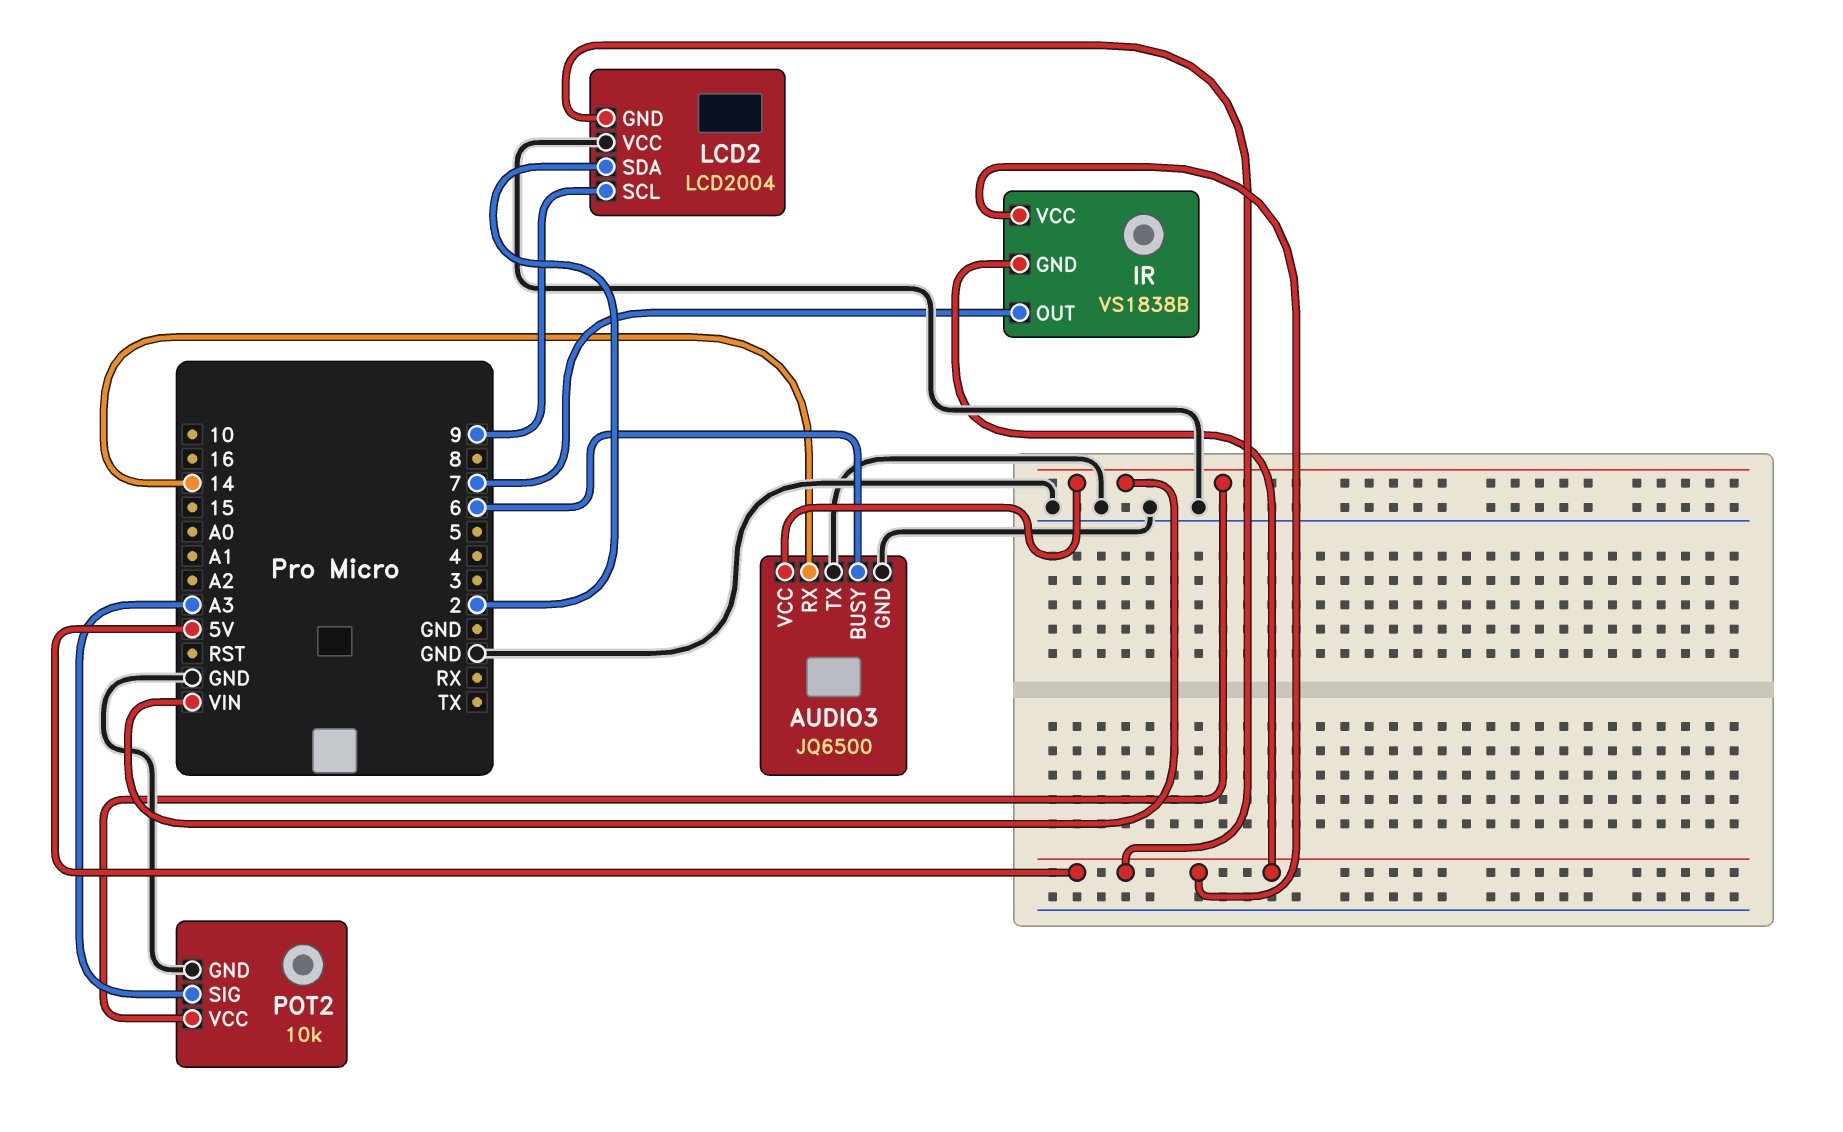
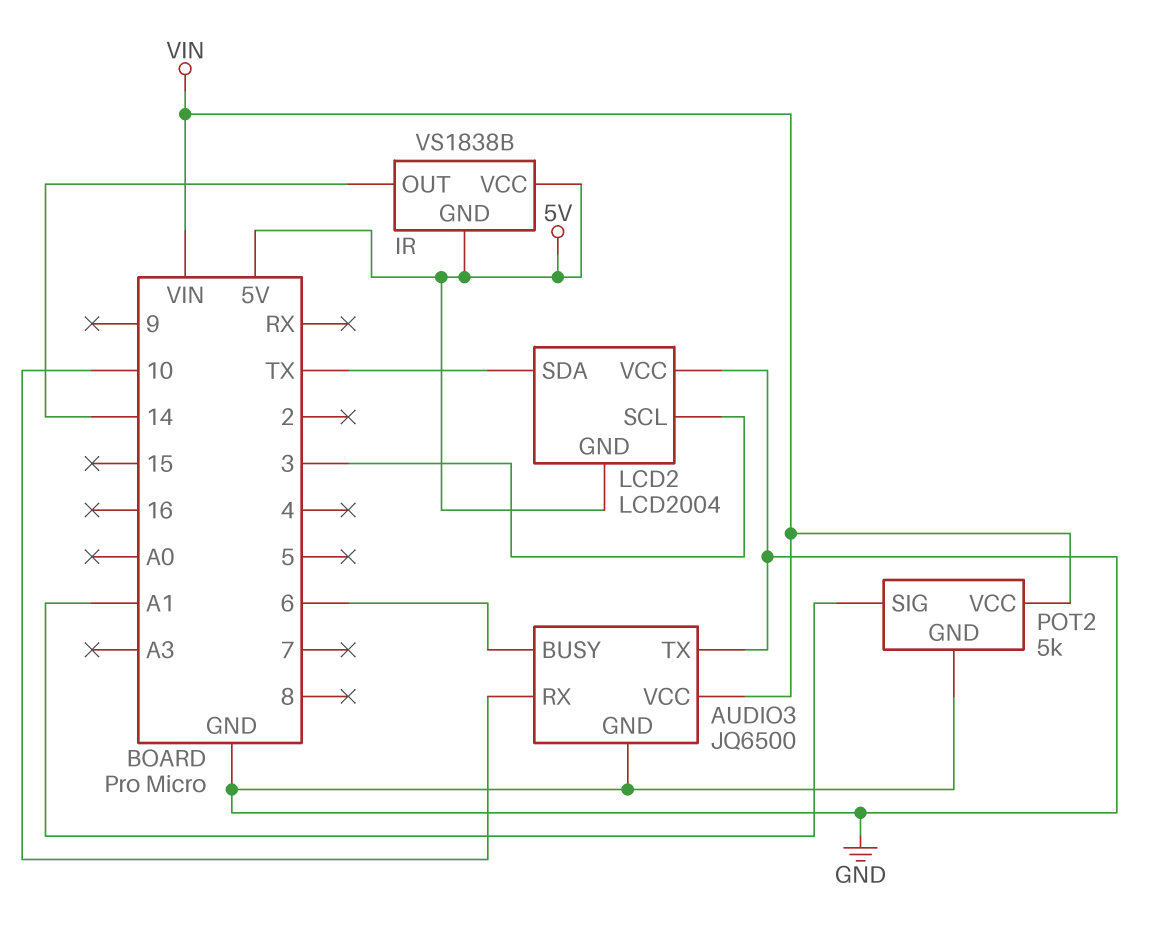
AUDIO3 pin RX: 14 -> 10
IR pin OUT: 7 -> 14
LCD2 pin SCL: 9 -> 3
LCD2 pin SDA: 2 -> TX
POT2: 10k -> 5k
POT2 pin SIG: A3 -> A1

